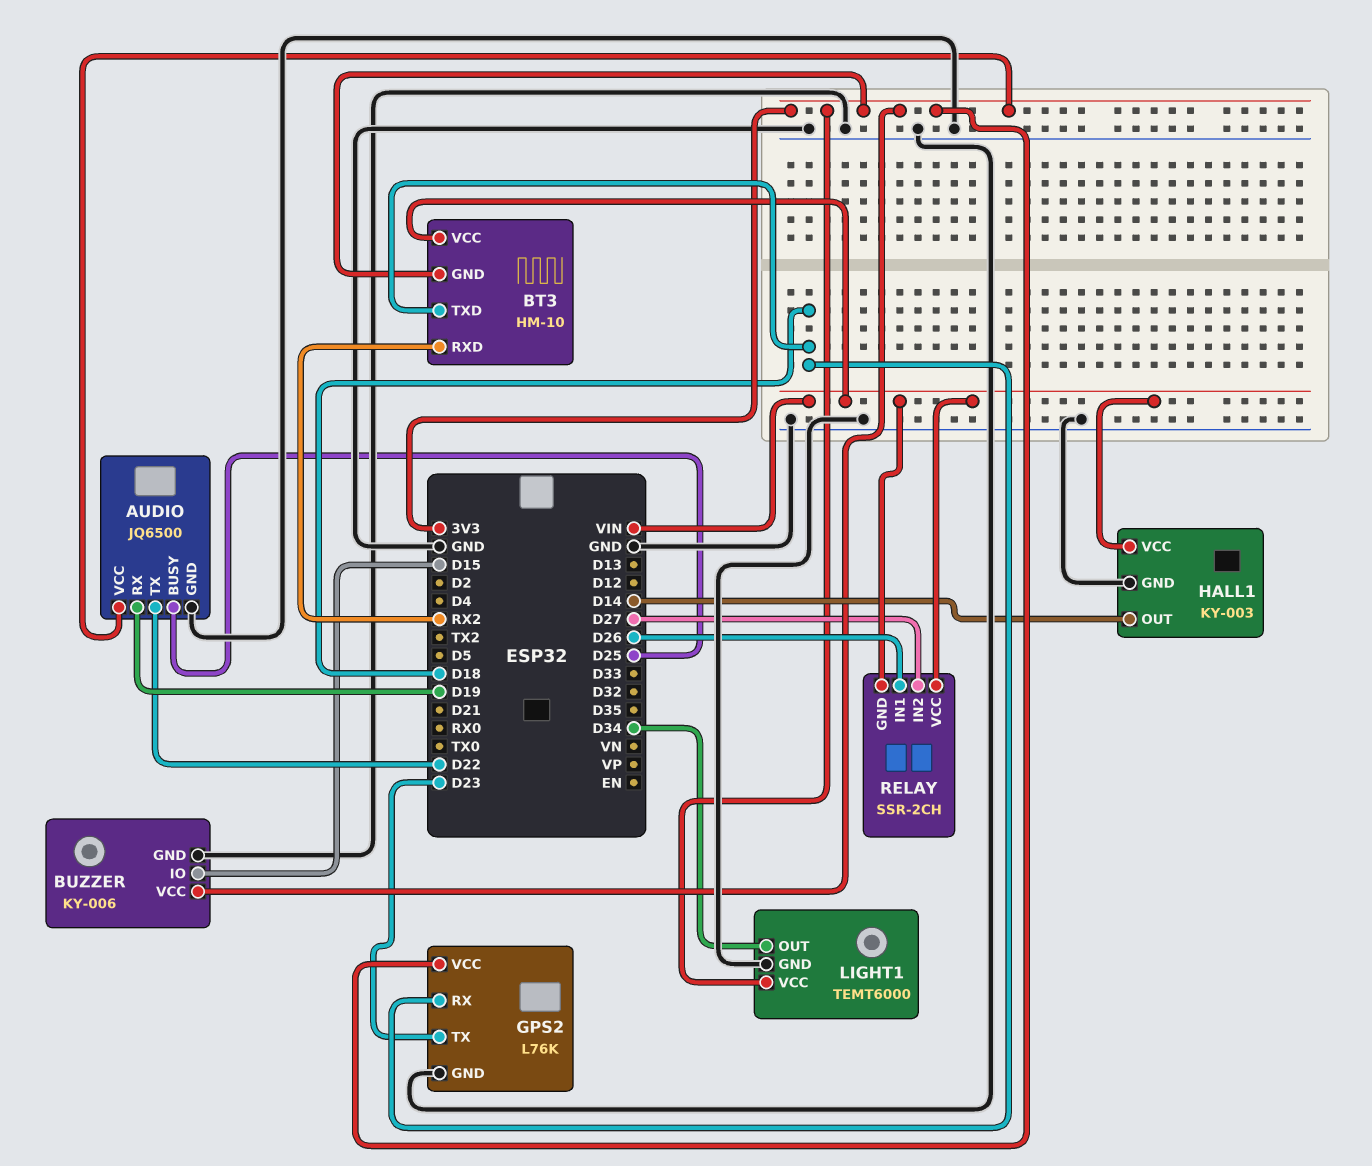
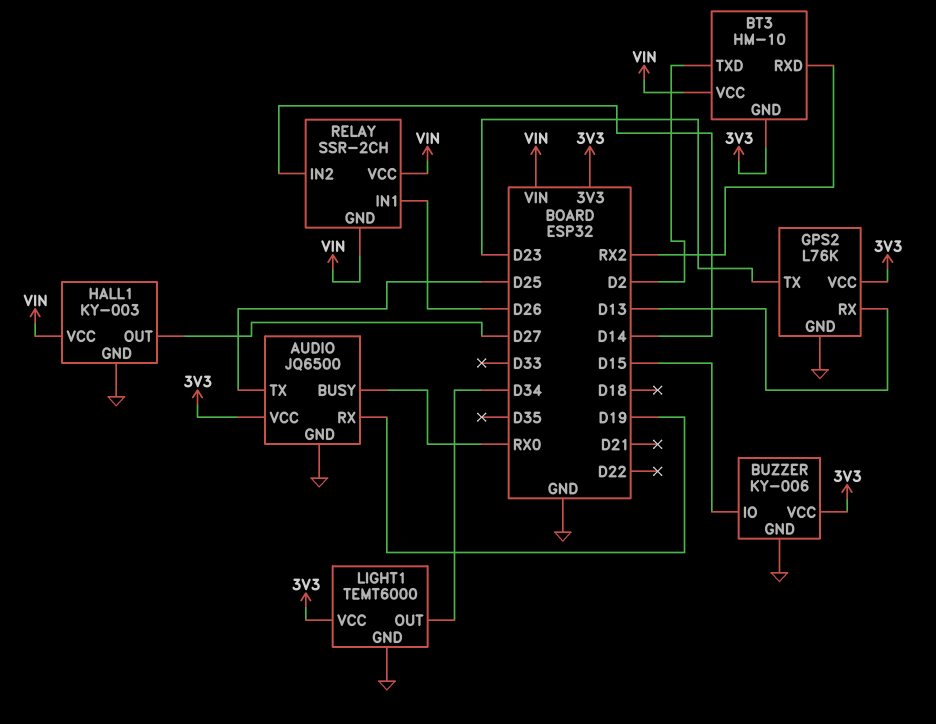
AUDIO pin BUSY: D25 -> RX0
AUDIO pin TX: D22 -> D25
BT3 pin TXD: D18 -> D2
GPS2 pin RX: D18 -> D13
HALL1 pin OUT: D14 -> D27
RELAY pin IN2: D27 -> D14

